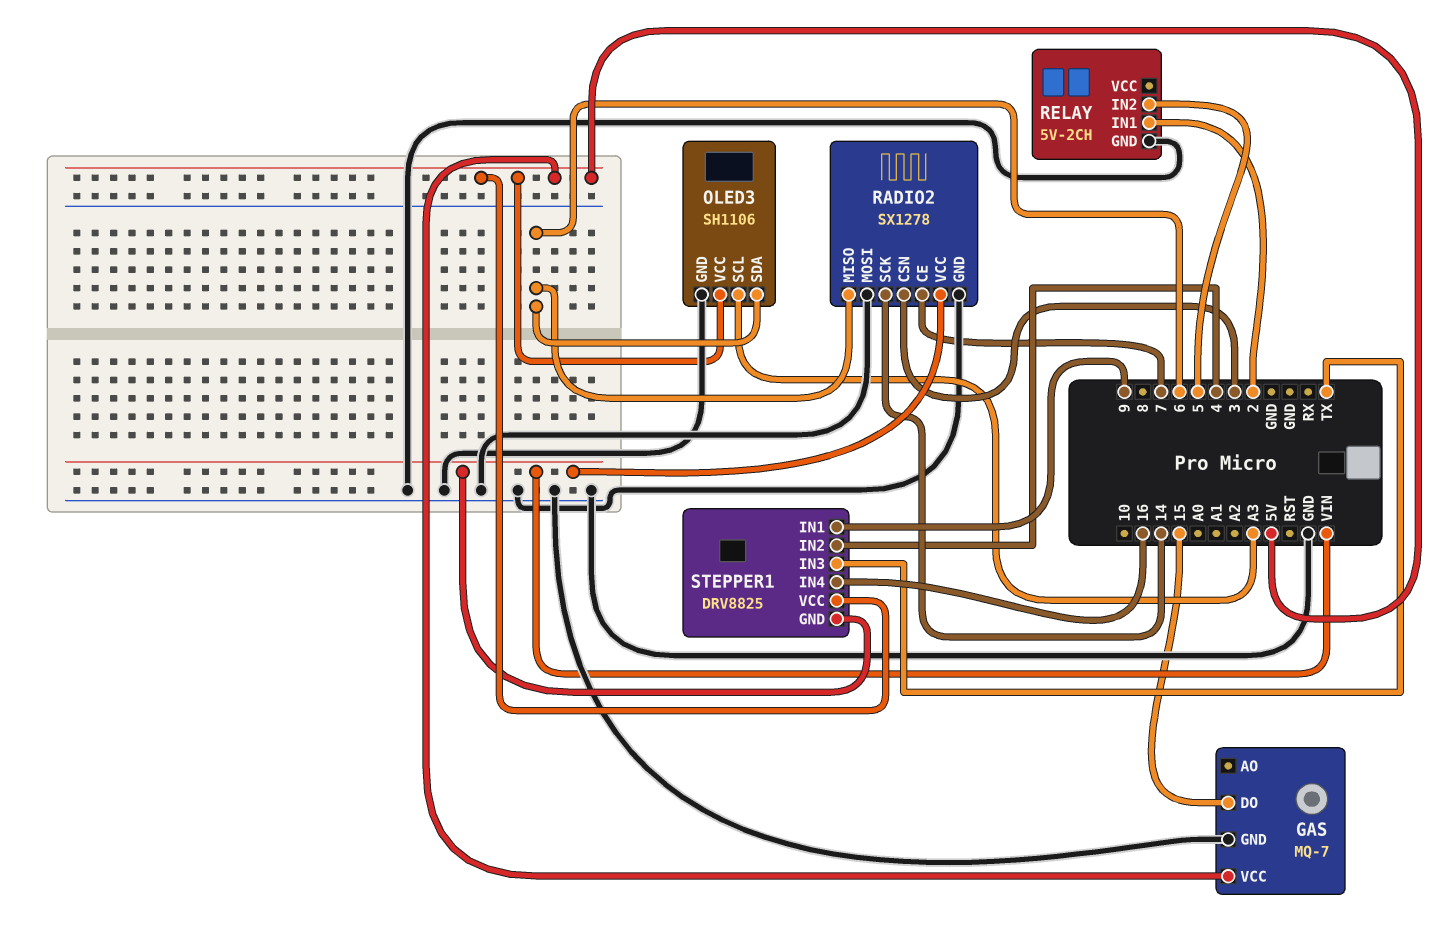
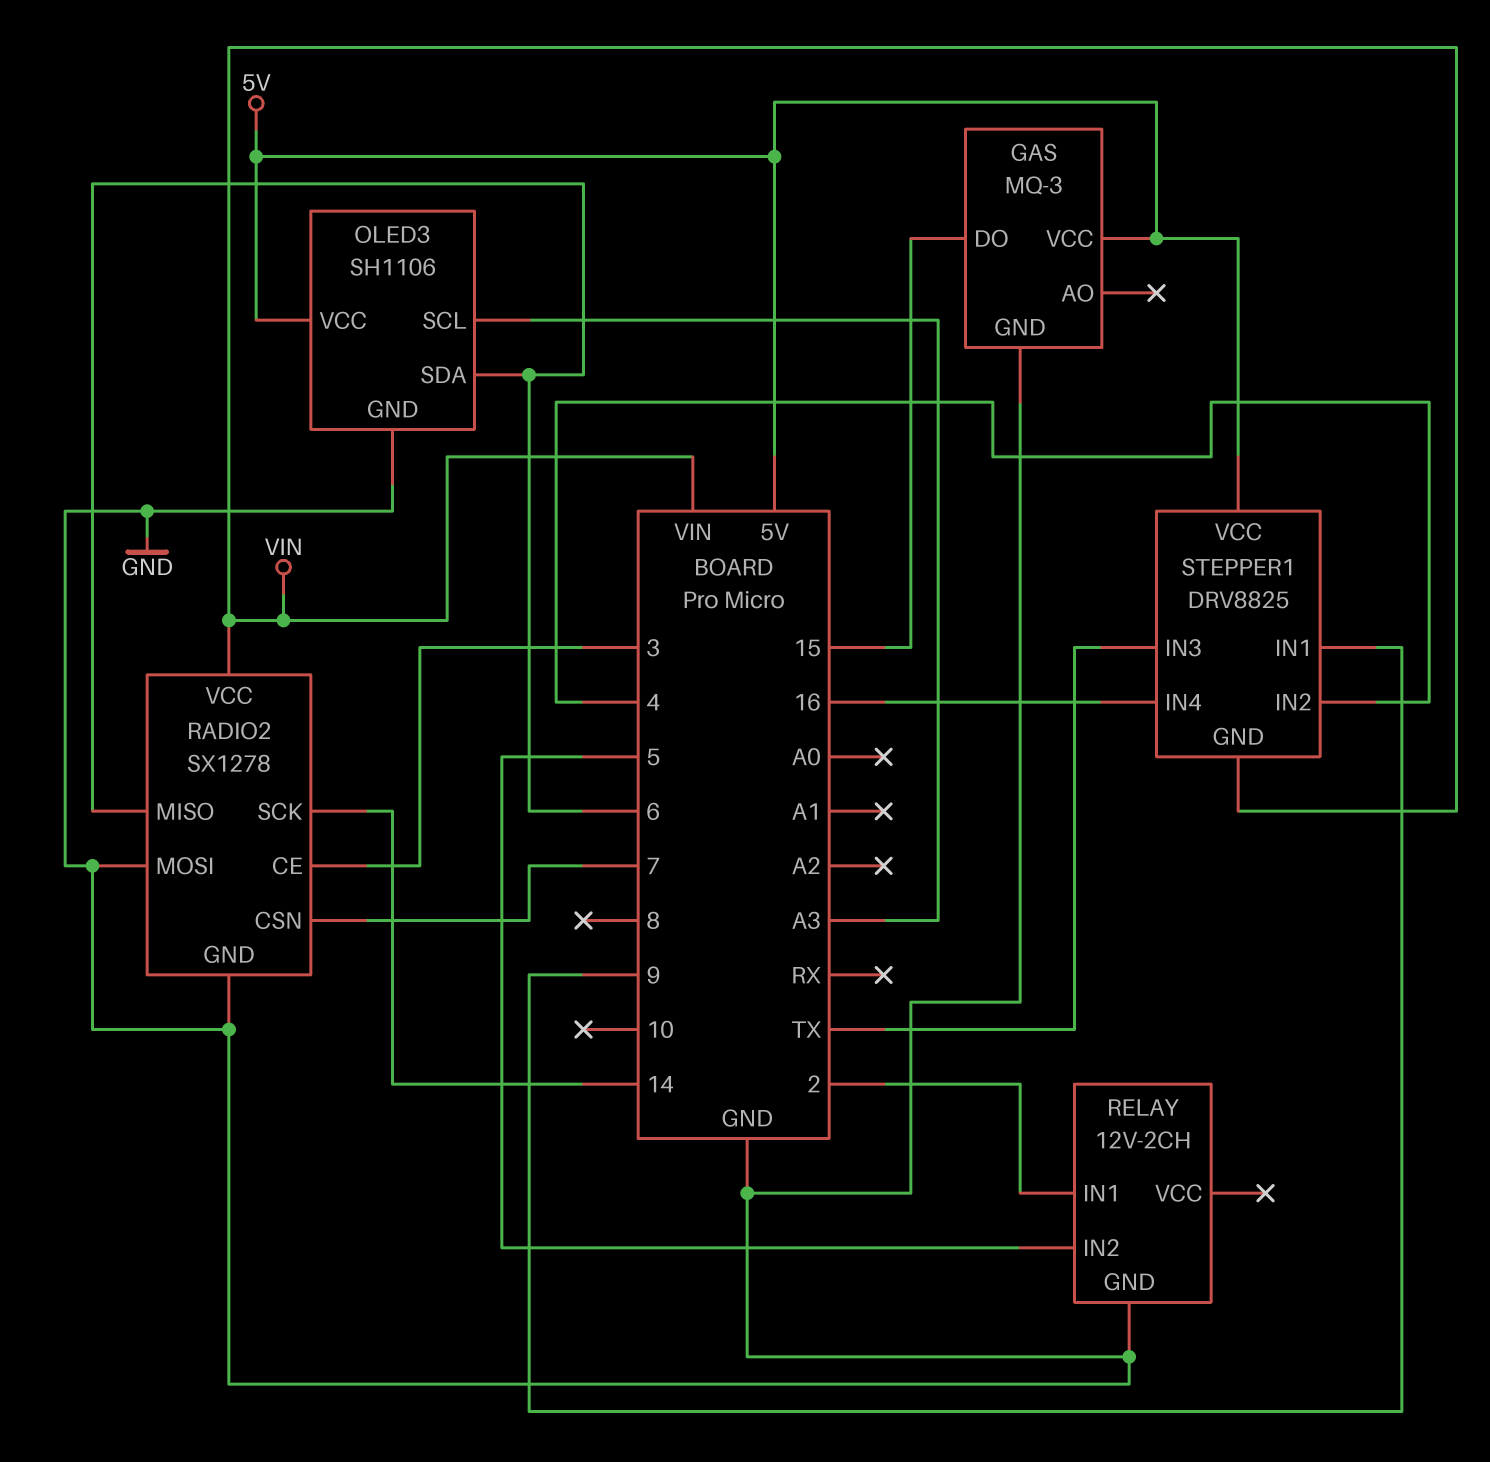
GAS: MQ-7 -> MQ-3
RADIO2 pin CE: 7 -> 3
RADIO2 pin CSN: 3 -> 7
RELAY: 5V-2CH -> 12V-2CH

